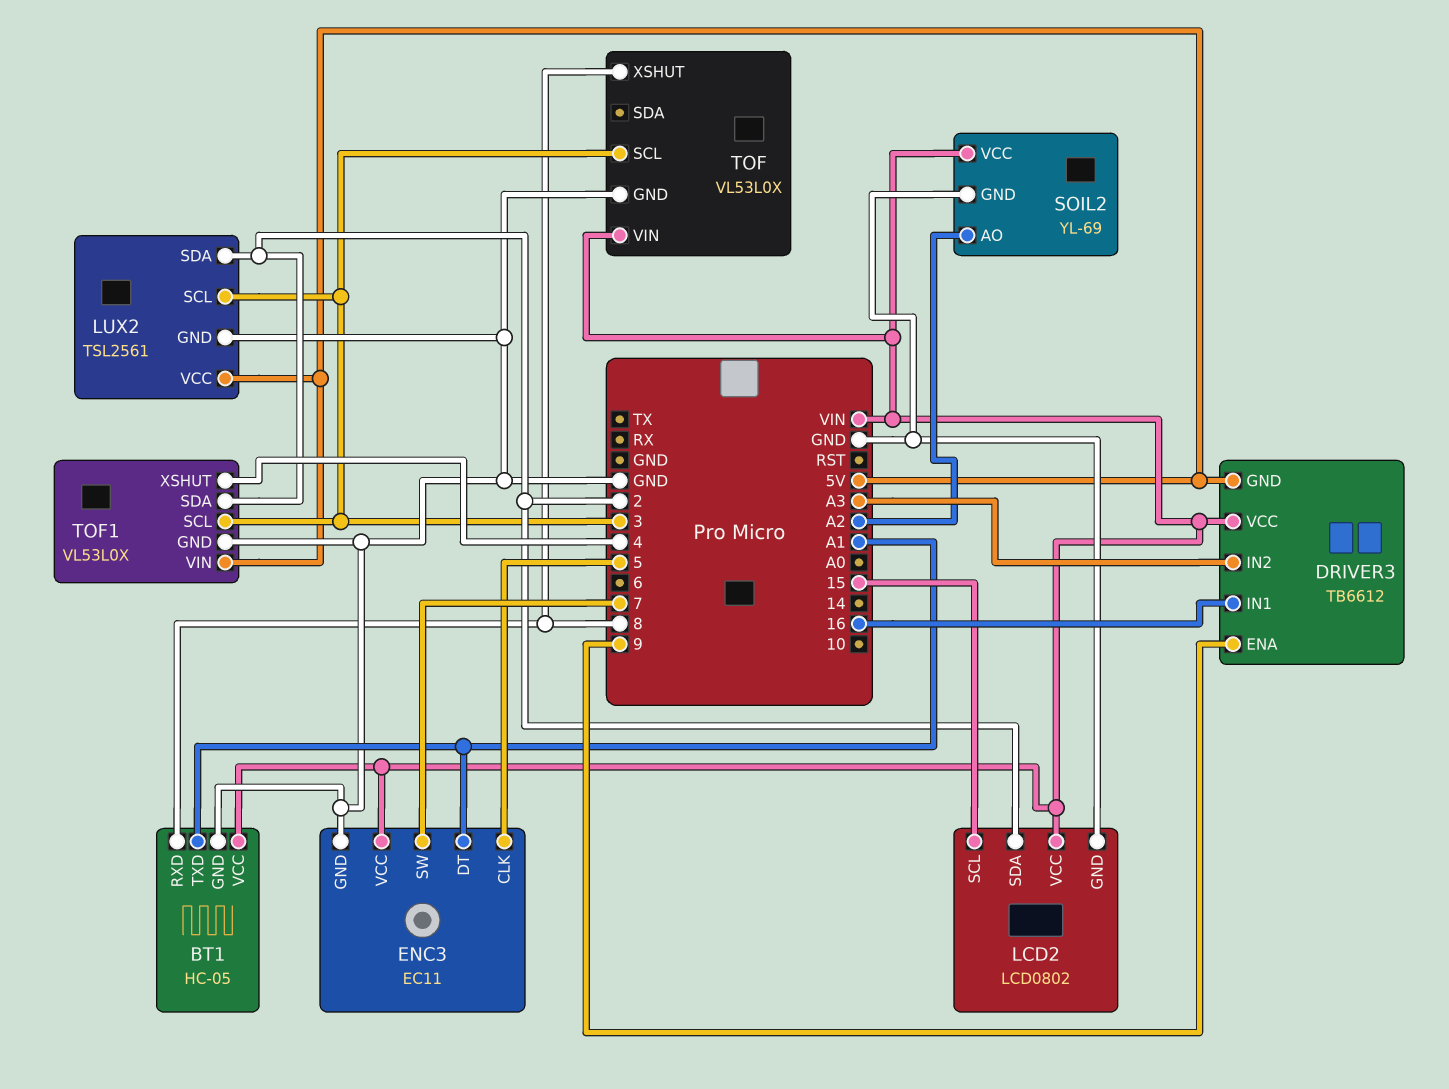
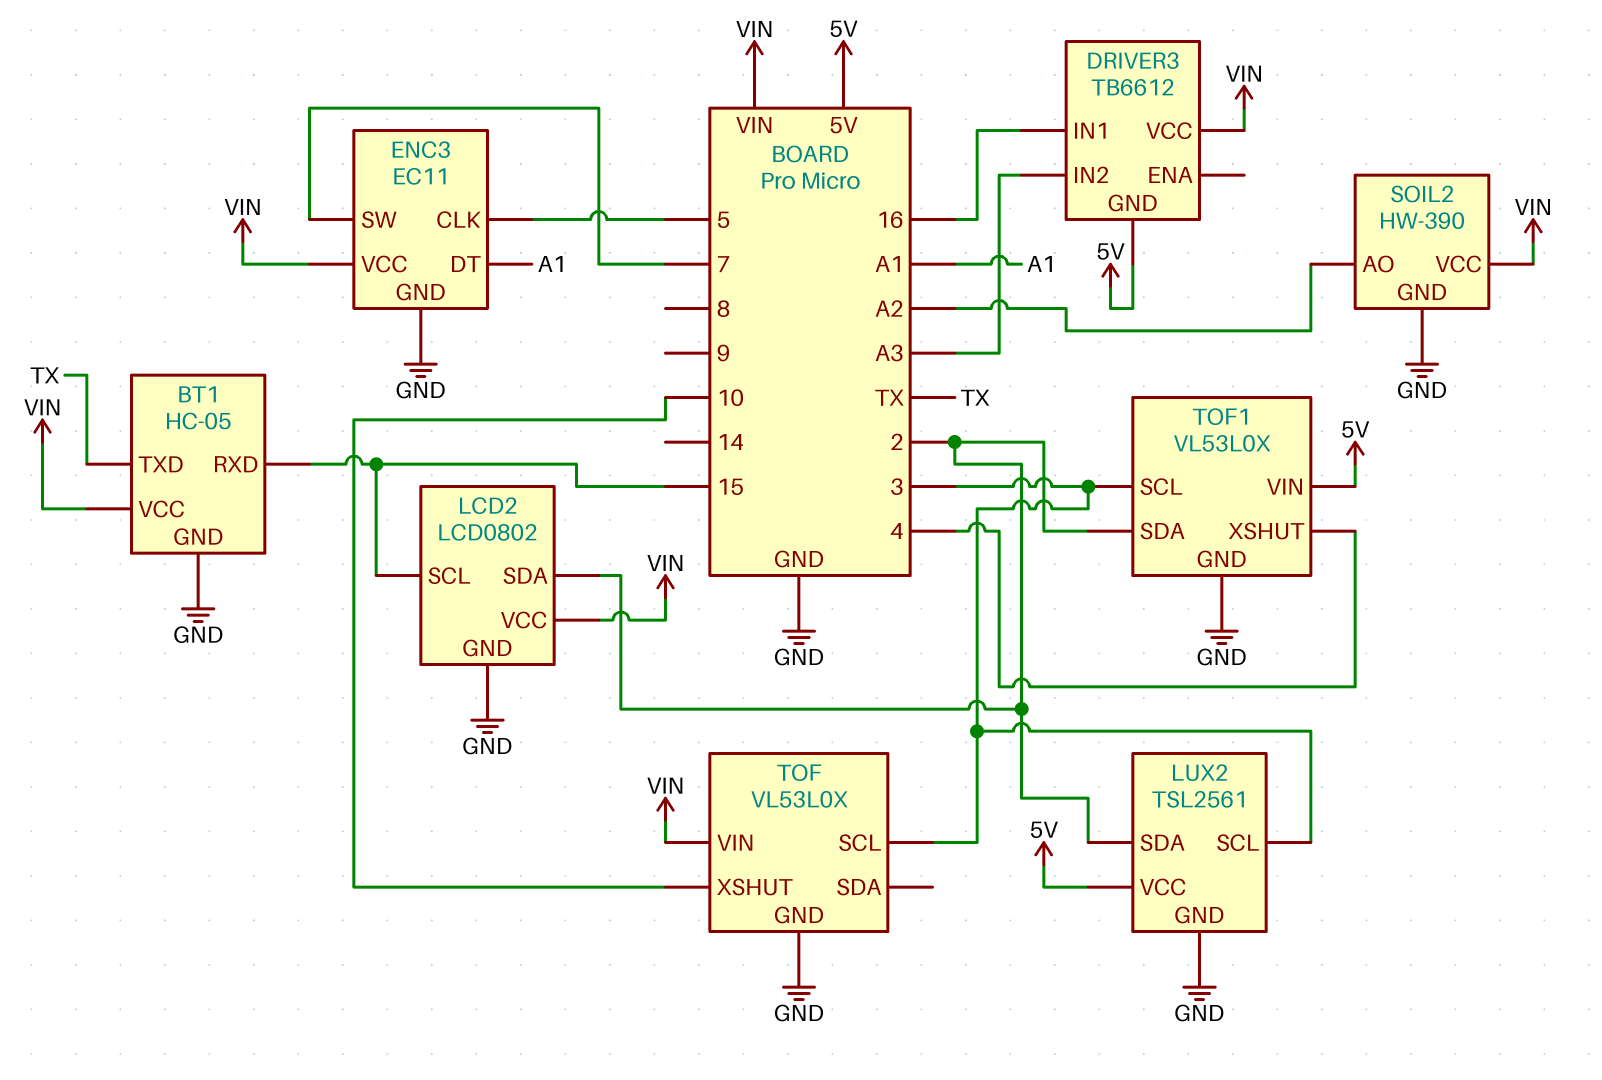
BT1 pin RXD: 8 -> 15
BT1 pin TXD: A1 -> TX
DRIVER3 pin ENA: 9 -> none
SOIL2: YL-69 -> HW-390
TOF pin XSHUT: 8 -> 10

